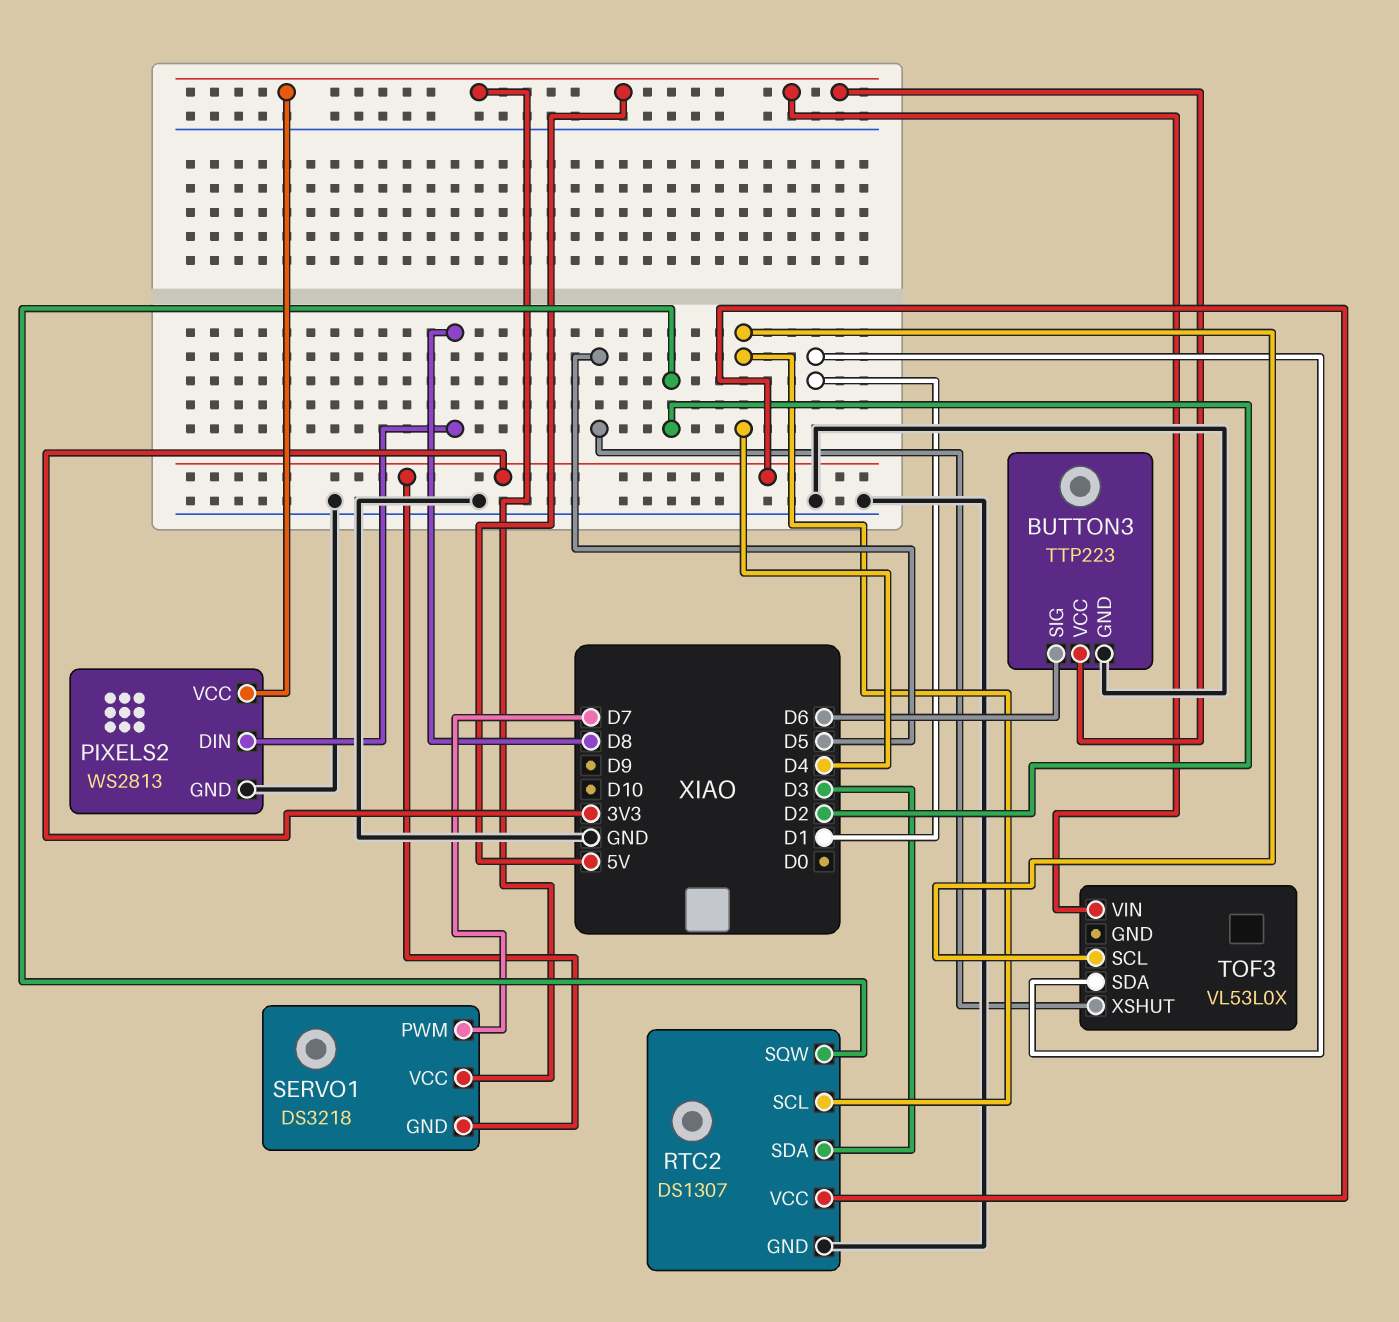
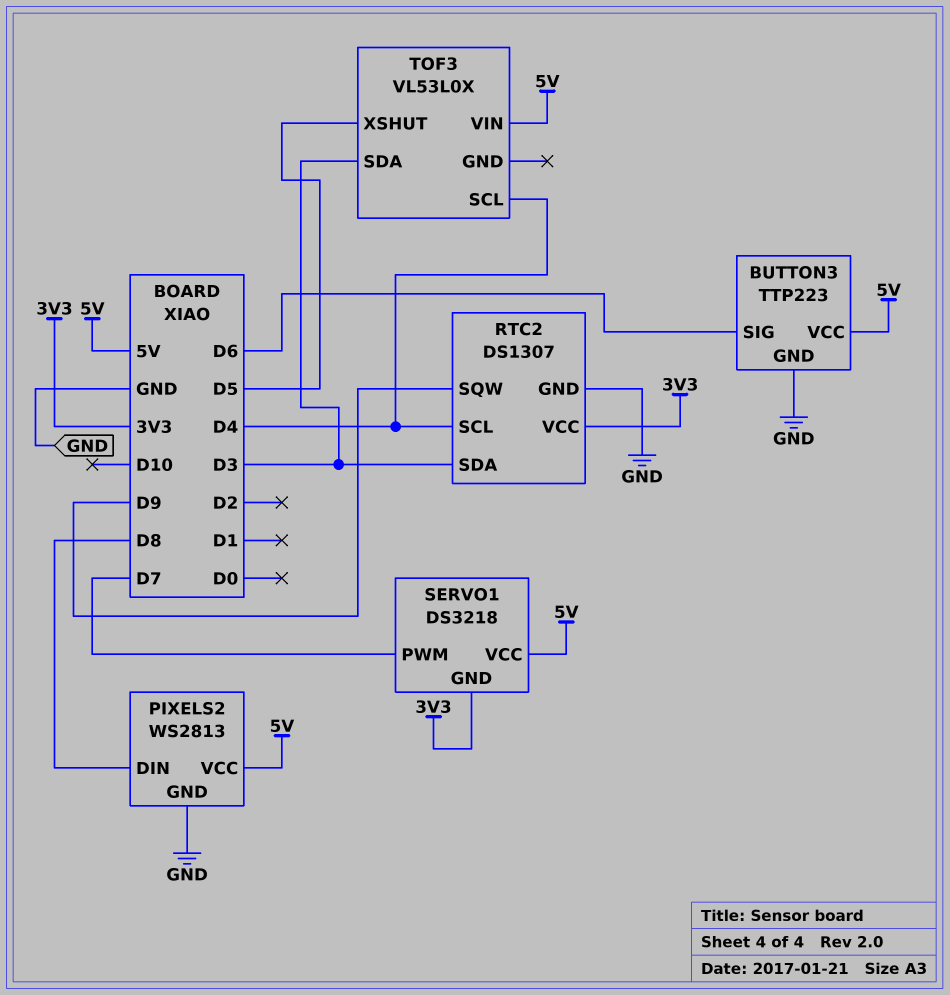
RTC2 pin SQW: D2 -> D9
TOF3 pin SDA: D1 -> D3

